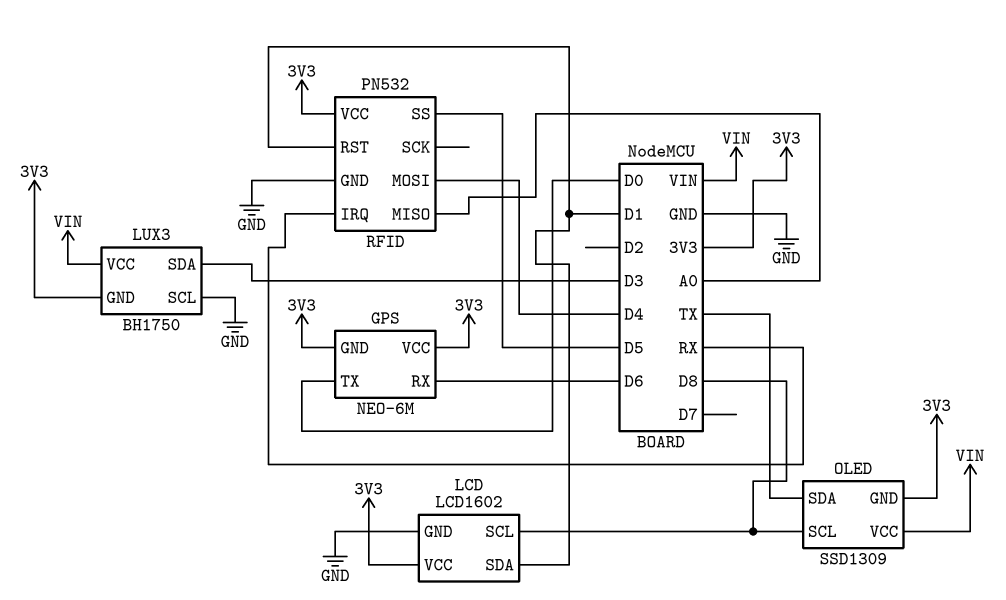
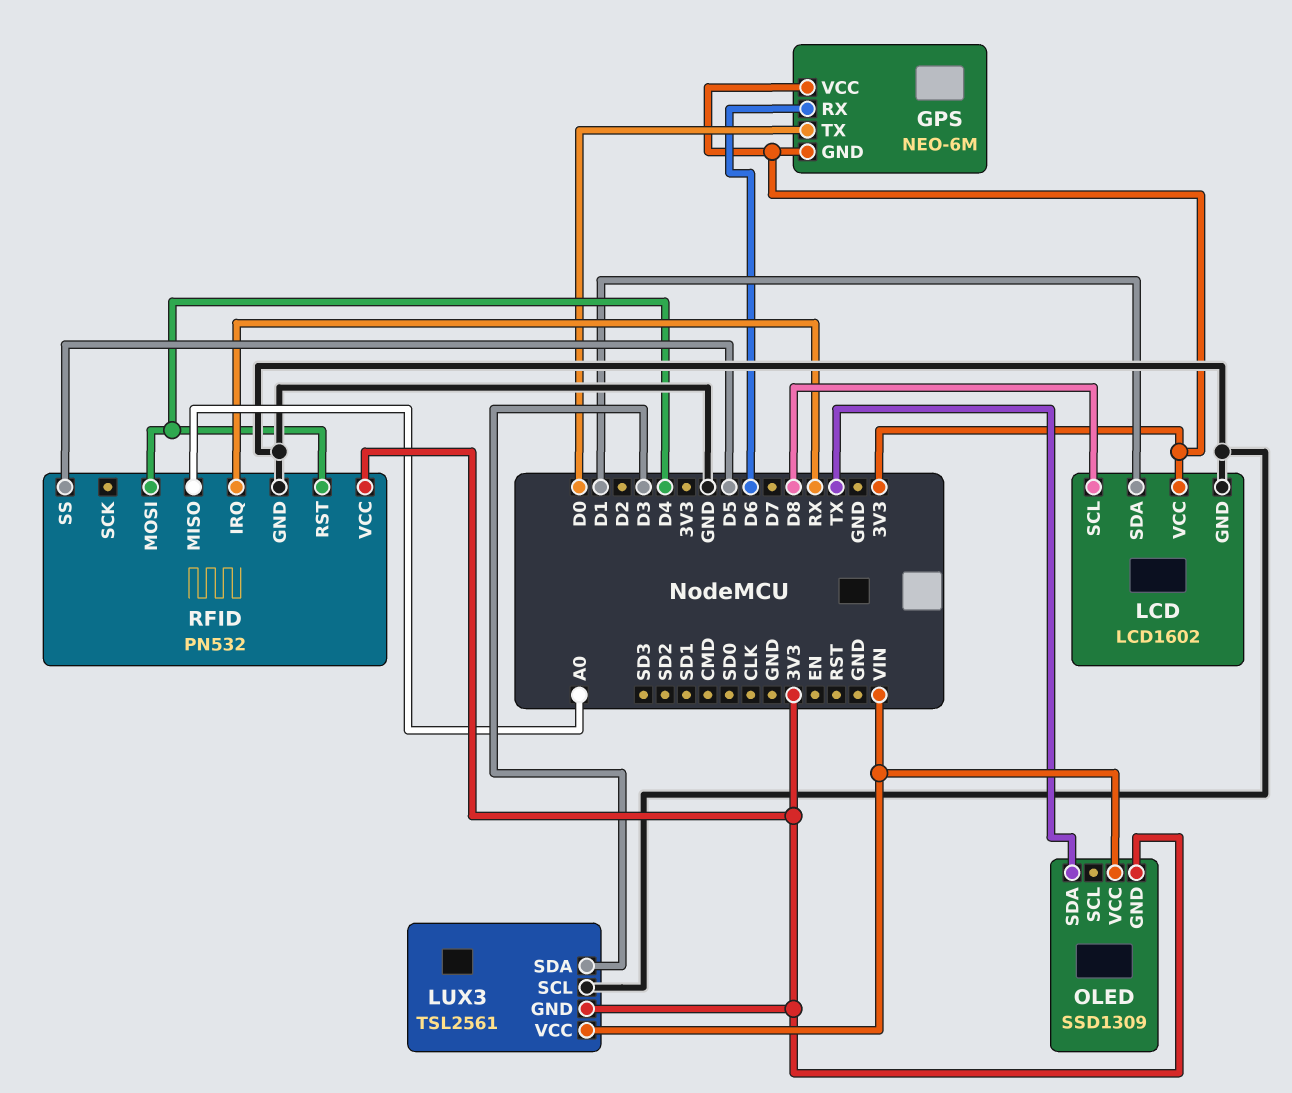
LUX3: BH1750 -> TSL2561
OLED pin SCL: D8 -> none
RFID pin RST: D1 -> D4

